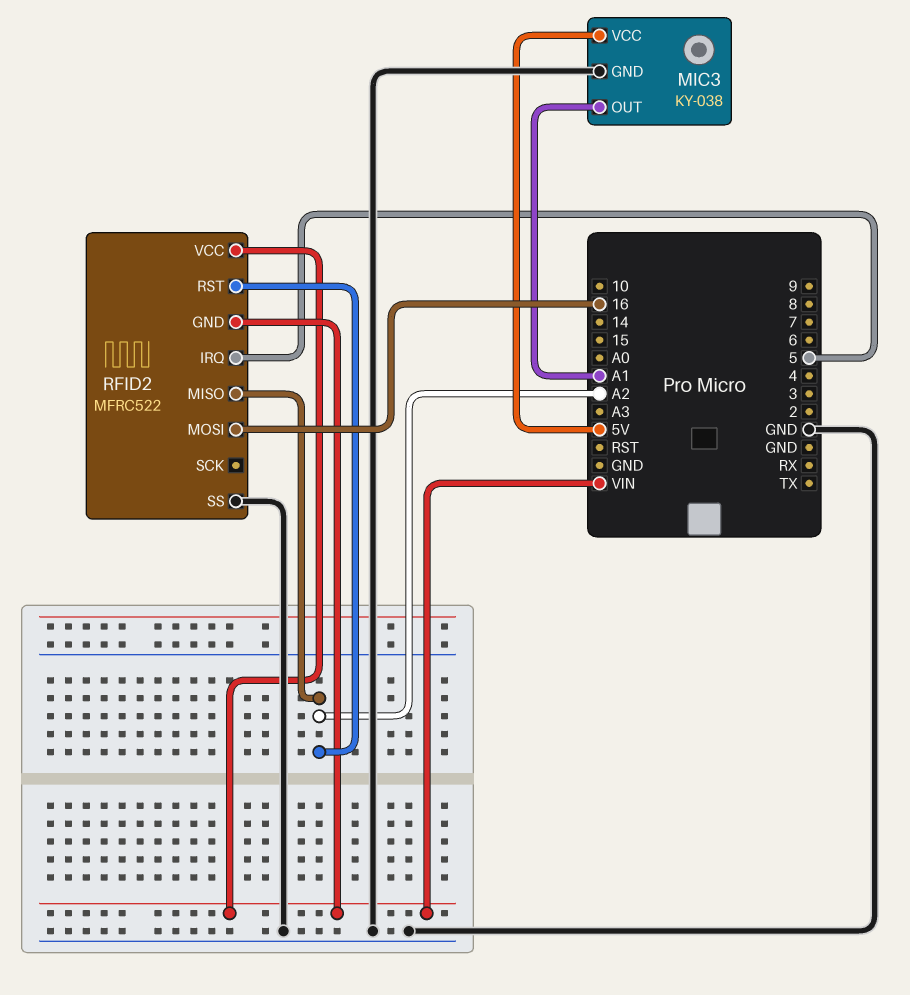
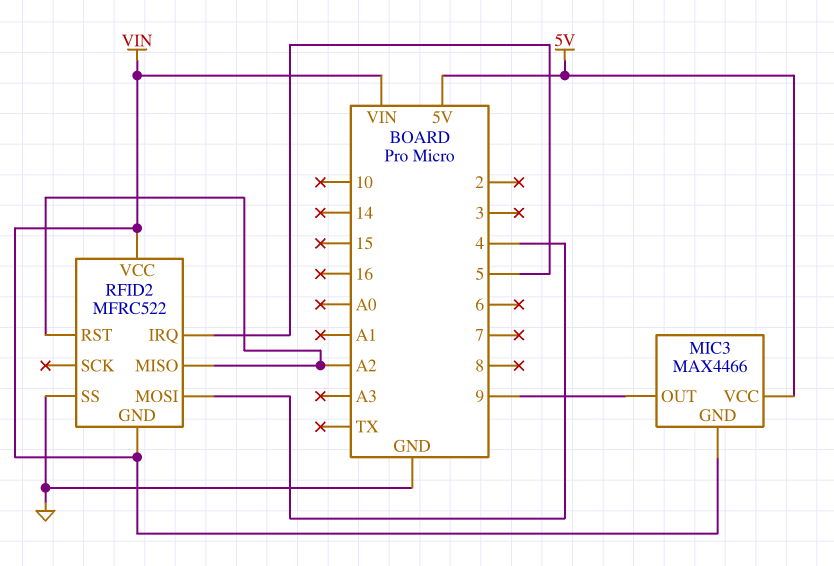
MIC3: KY-038 -> MAX4466
MIC3 pin GND: GND -> VIN
MIC3 pin OUT: A1 -> 9
RFID2 pin MOSI: 16 -> 4

